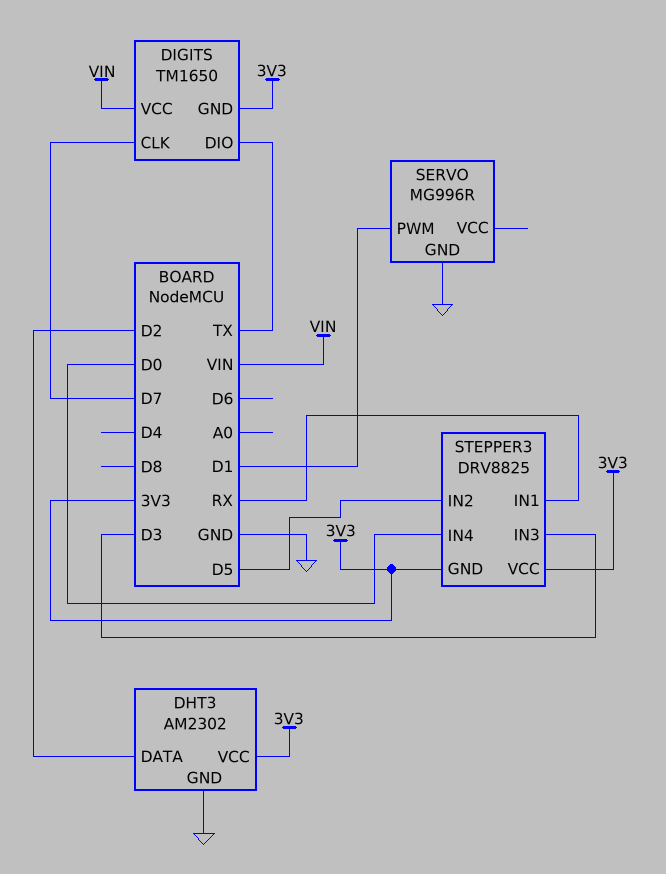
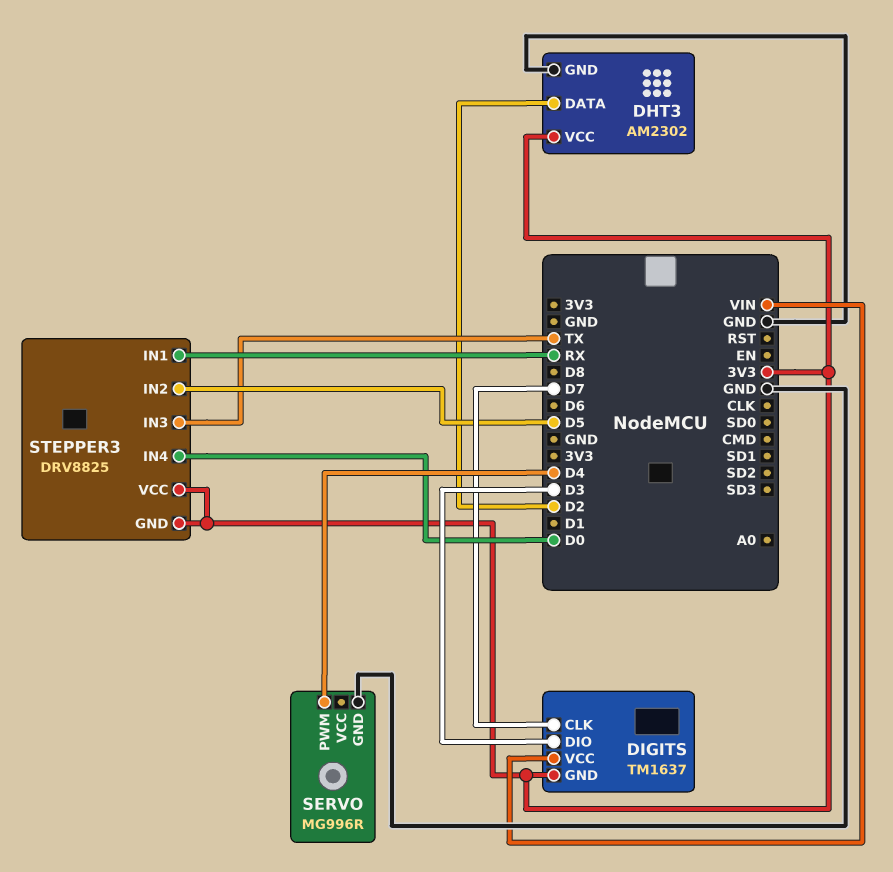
DIGITS: TM1650 -> TM1637
DIGITS pin DIO: TX -> D3
SERVO pin PWM: D1 -> D4
STEPPER3 pin IN3: D3 -> TX

